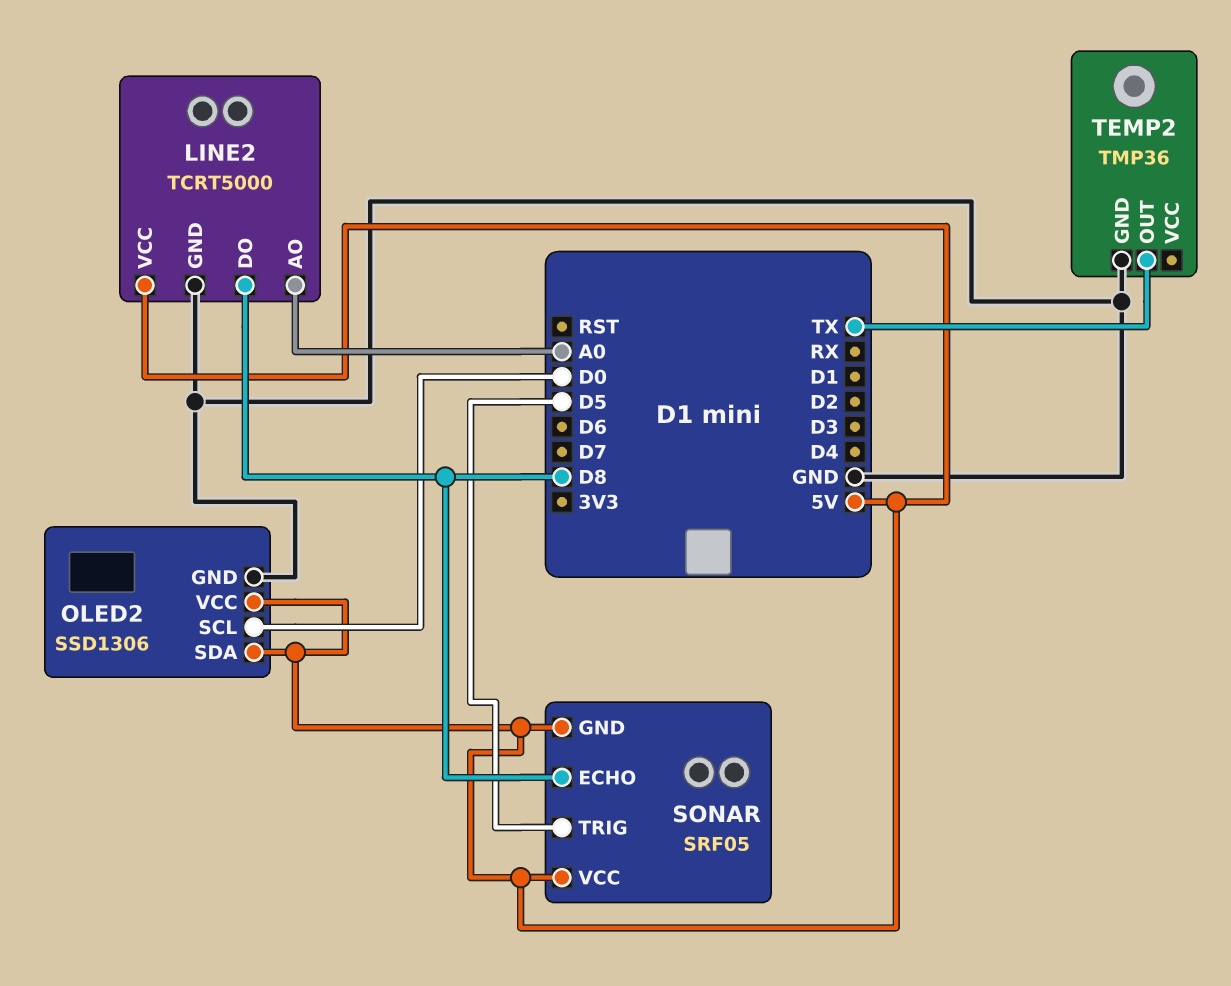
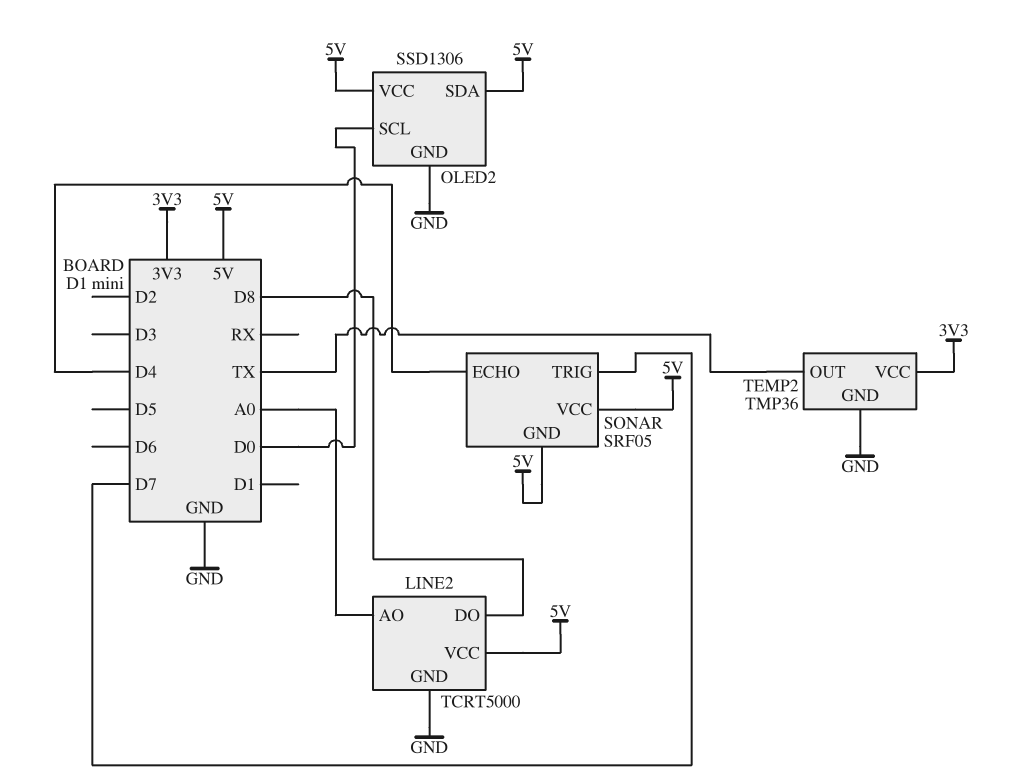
SONAR pin ECHO: D8 -> D4
SONAR pin TRIG: D5 -> D7
TEMP2 pin VCC: none -> 3V3

